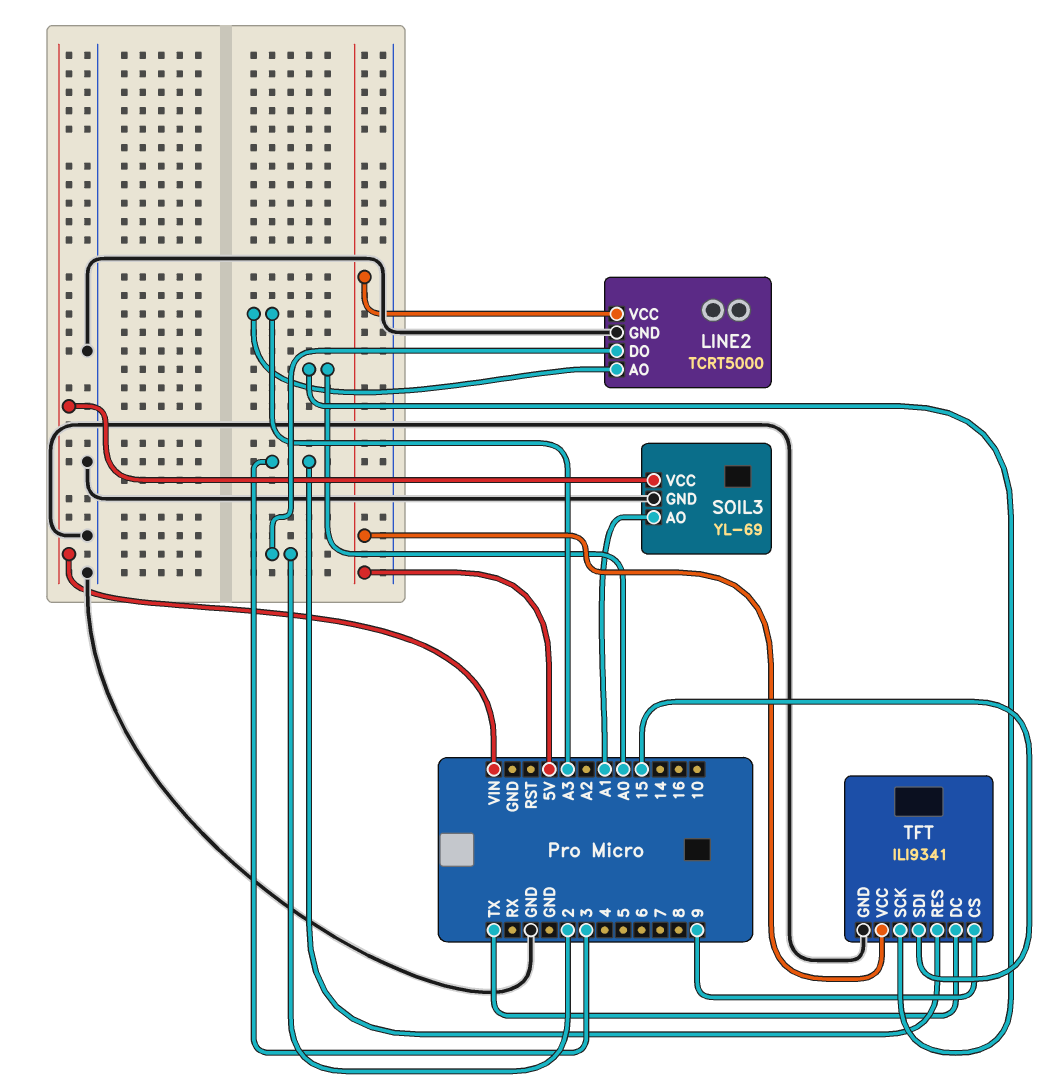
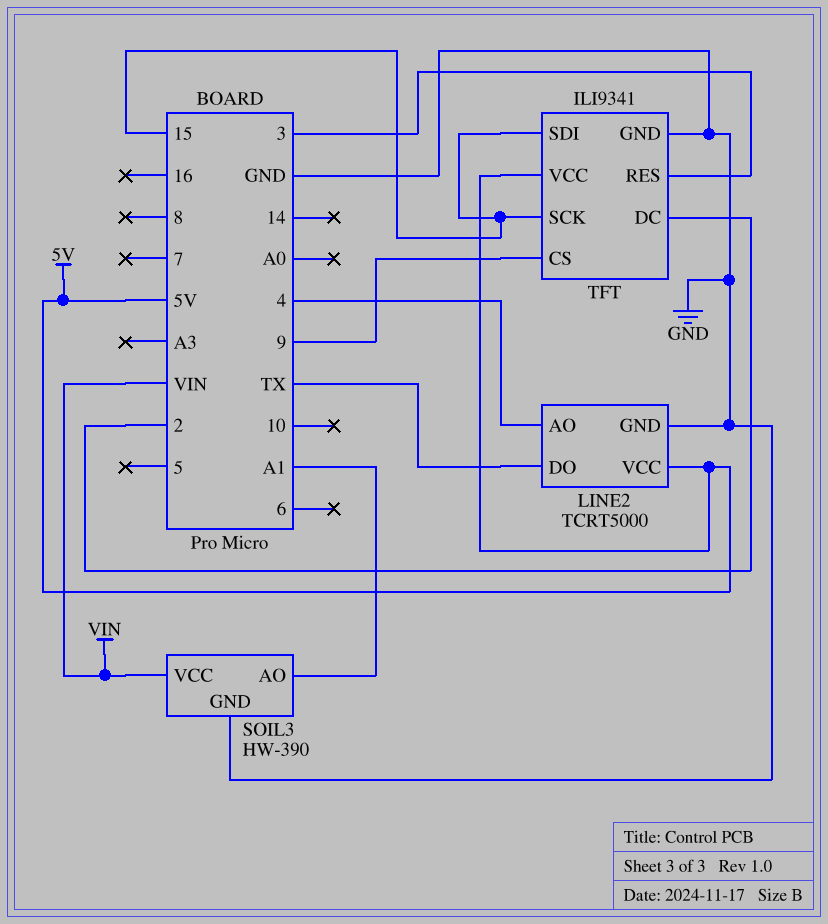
LINE2 pin AO: A3 -> 4
LINE2 pin DO: 2 -> TX
SOIL3: YL-69 -> HW-390
TFT pin DC: TX -> 2
TFT pin SCK: A0 -> 15

